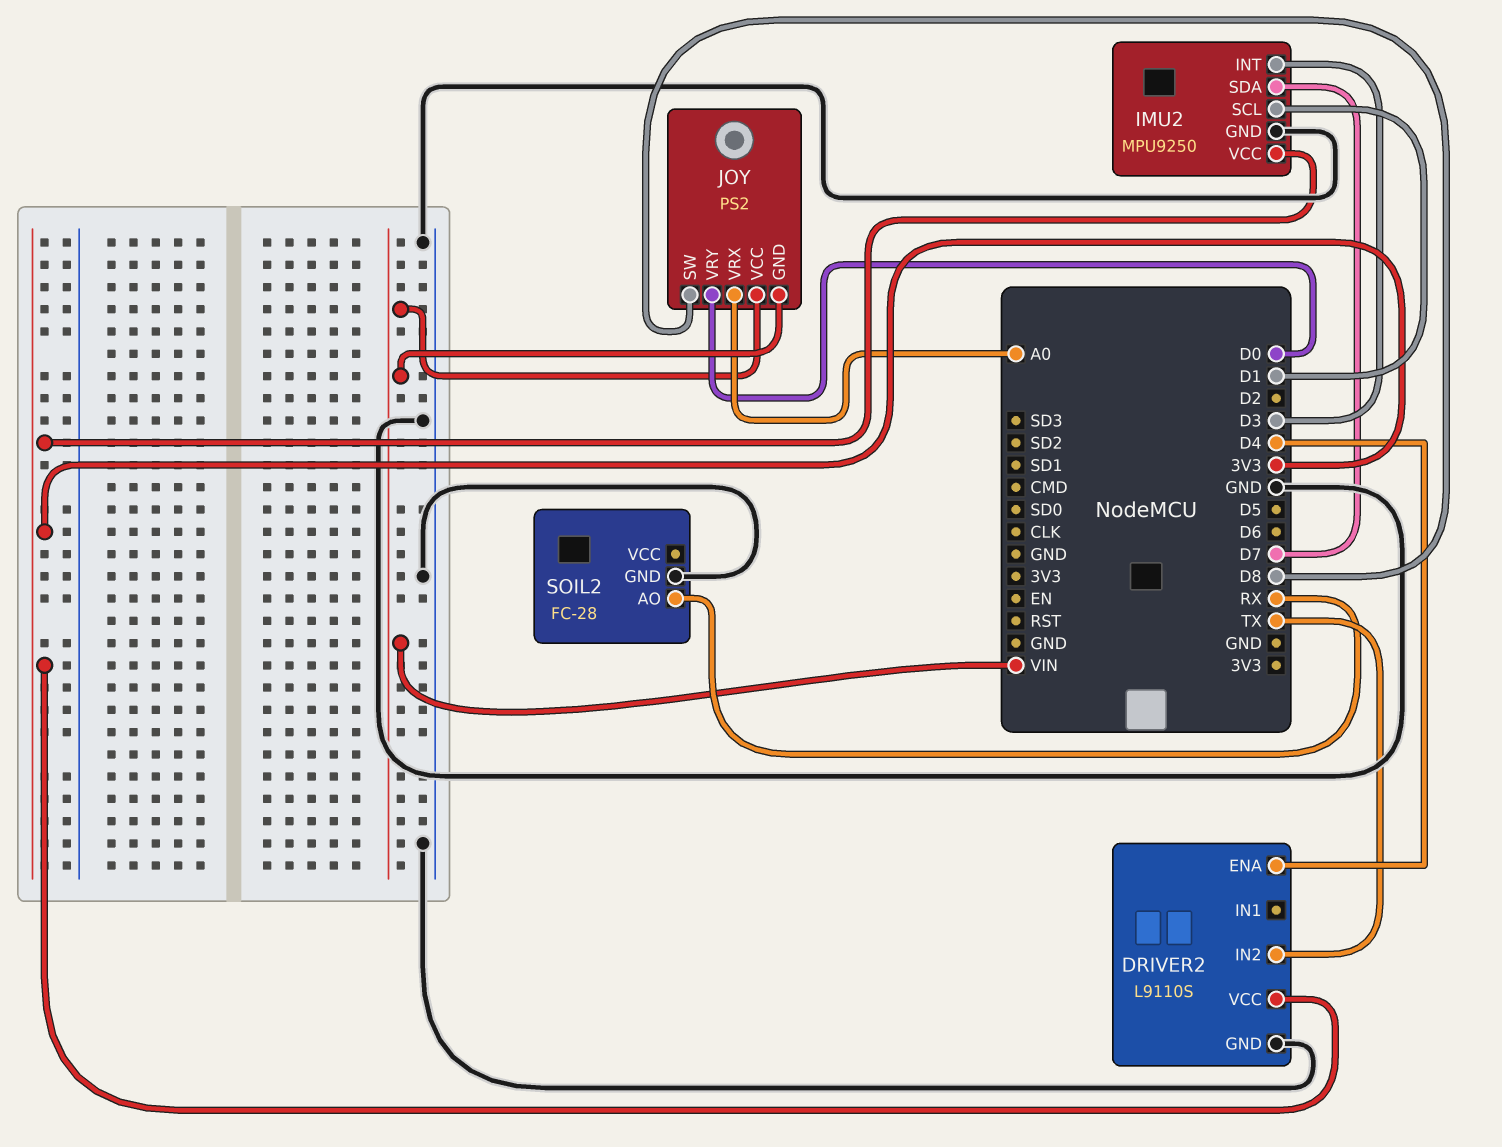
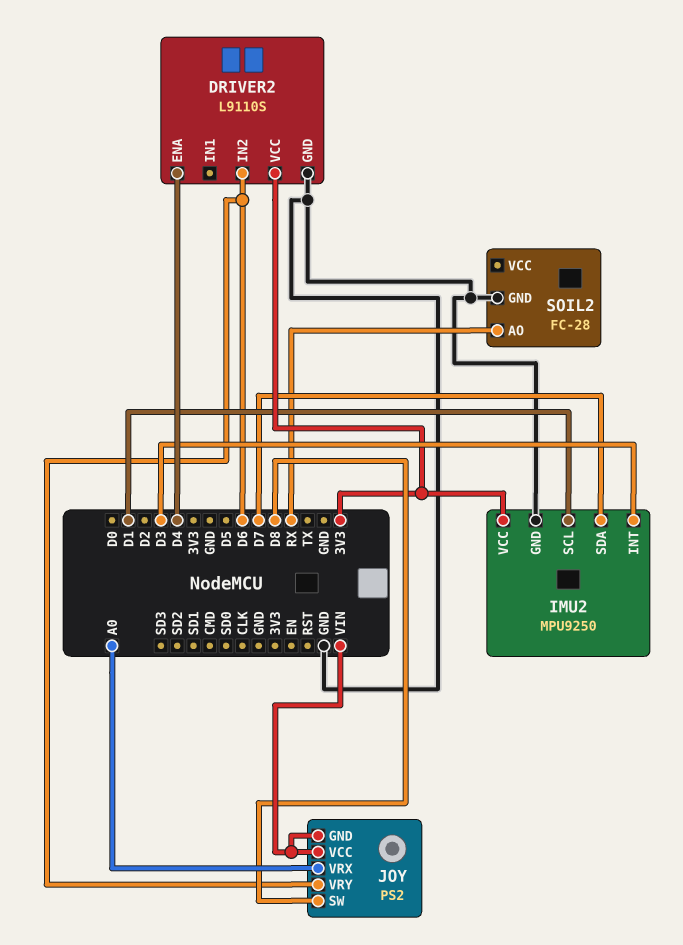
DRIVER2 pin IN2: TX -> D6
JOY pin VRY: D0 -> D6

